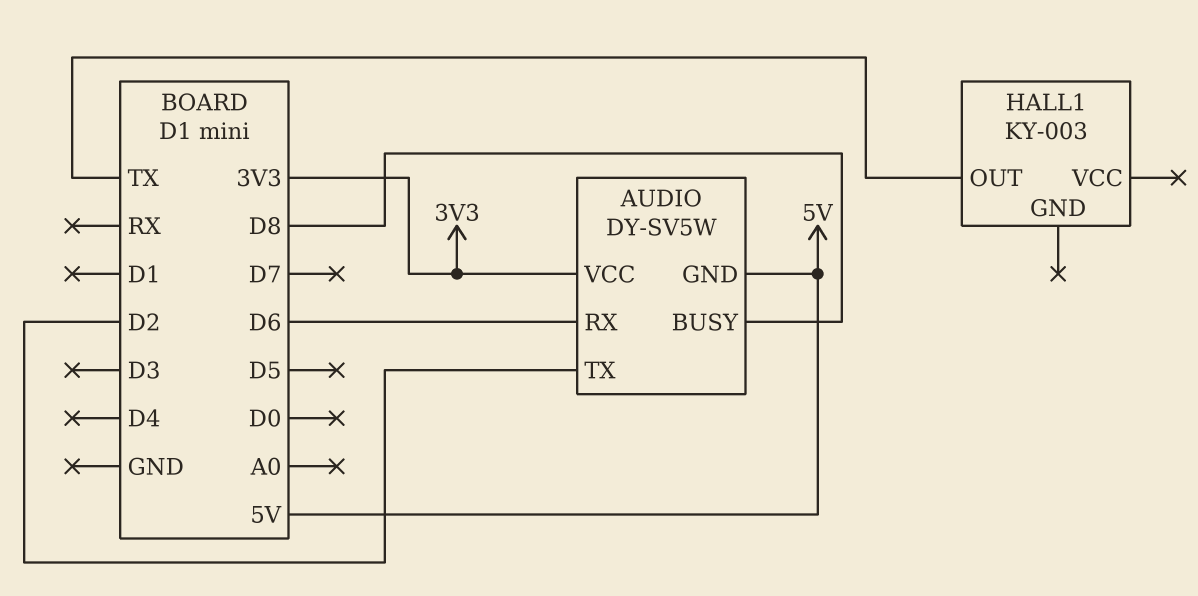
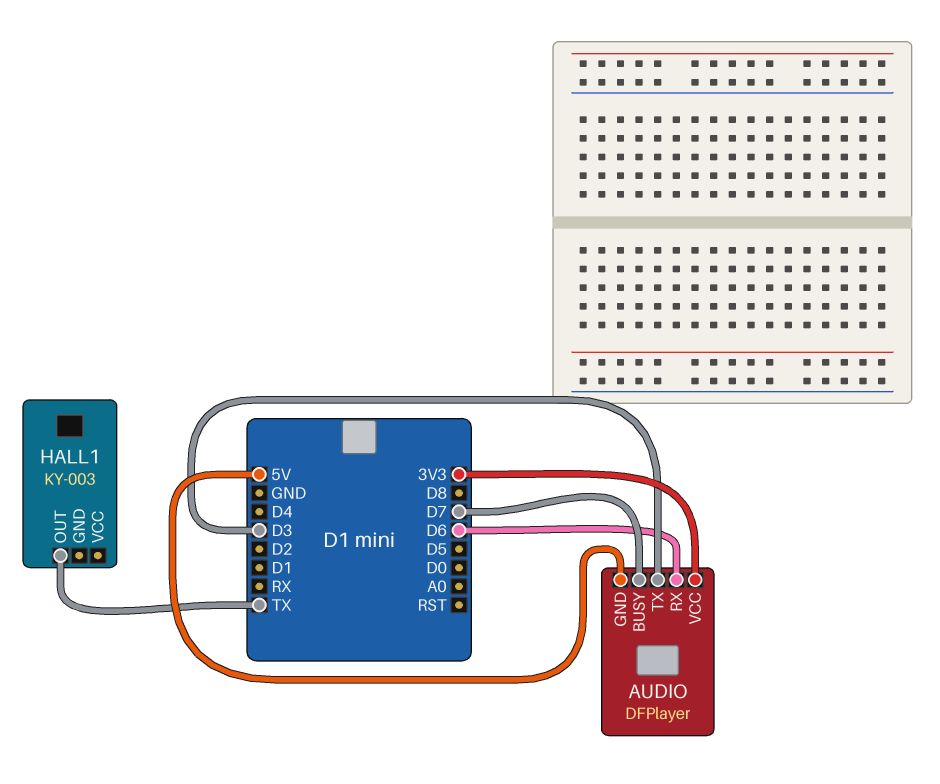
AUDIO: DY-SV5W -> DFPlayer
AUDIO pin BUSY: D8 -> D7
AUDIO pin TX: D2 -> D3

